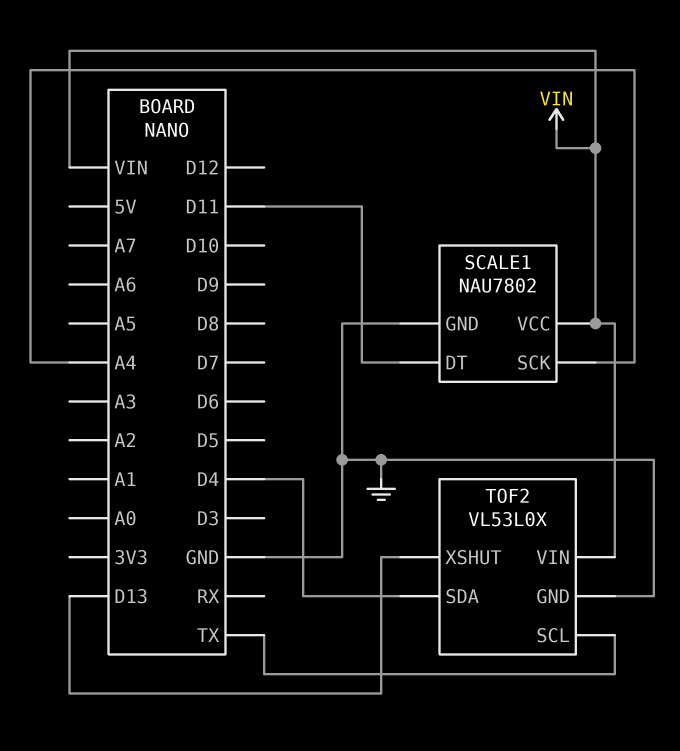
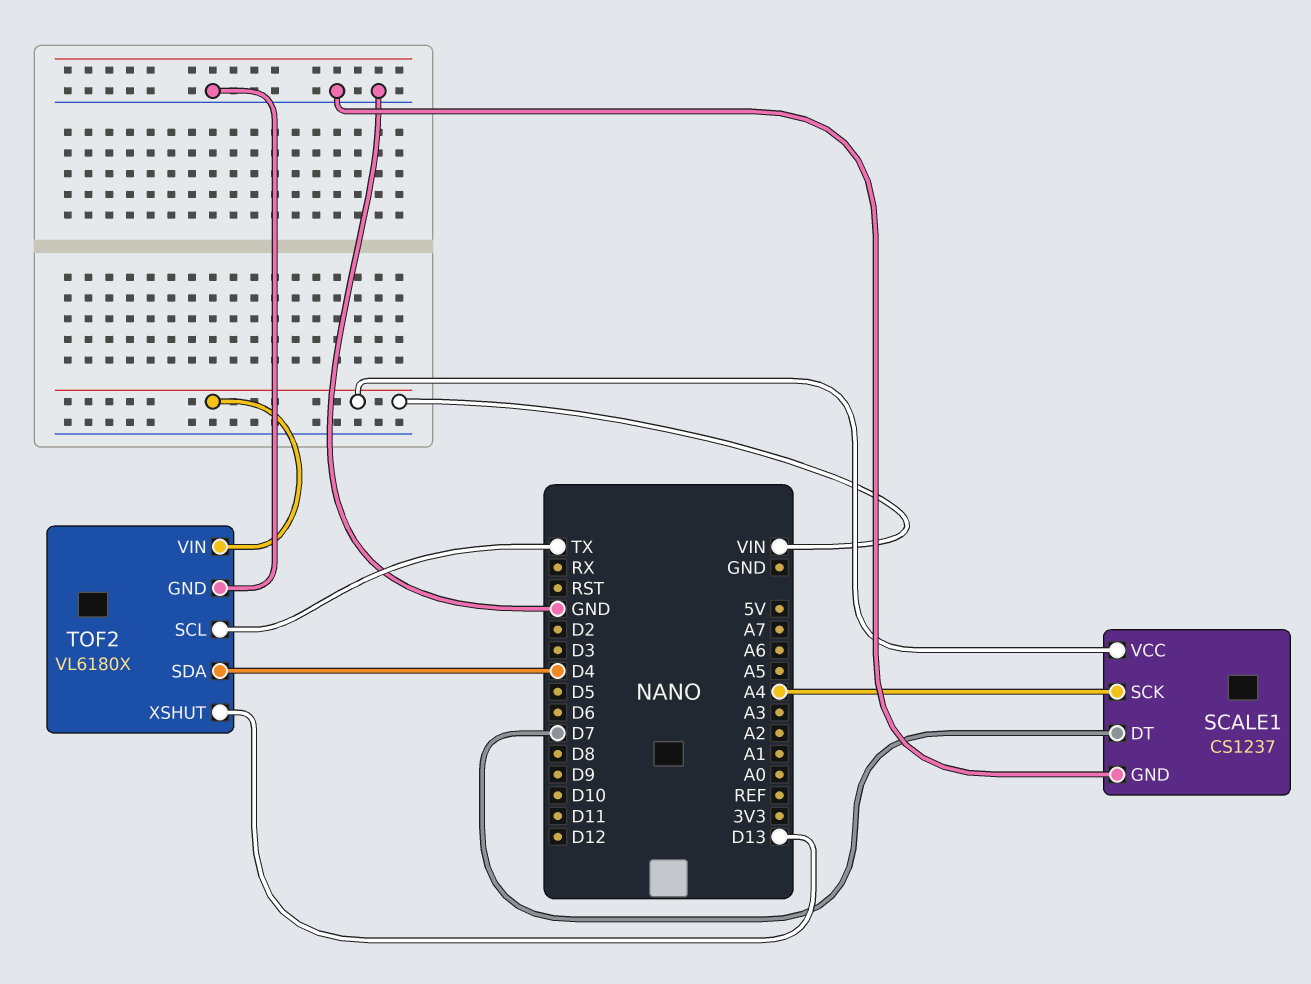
SCALE1: NAU7802 -> CS1237
SCALE1 pin DT: D11 -> D7
TOF2: VL53L0X -> VL6180X

